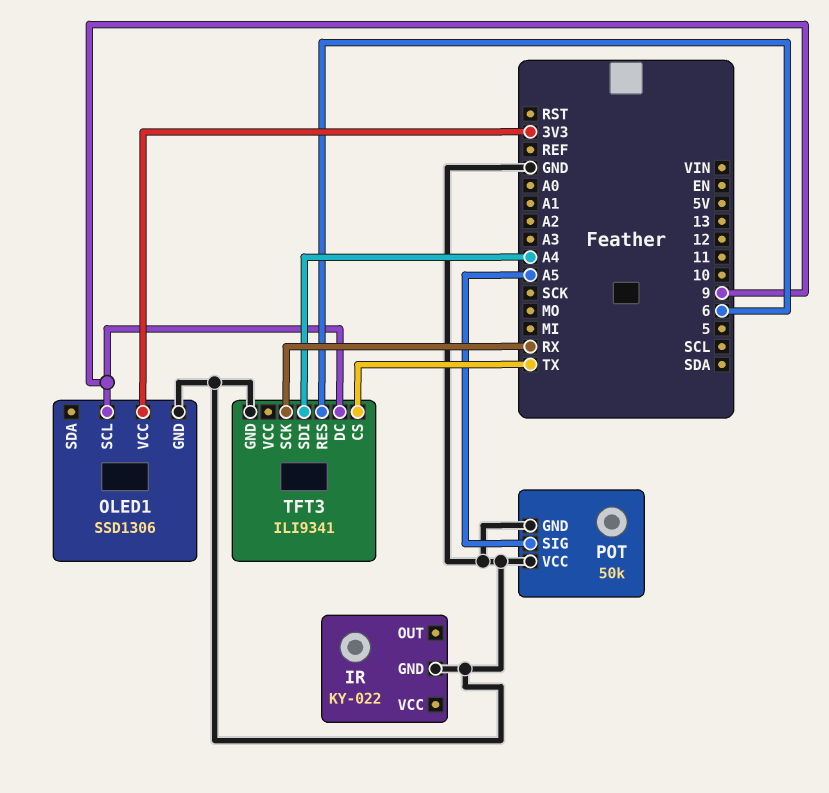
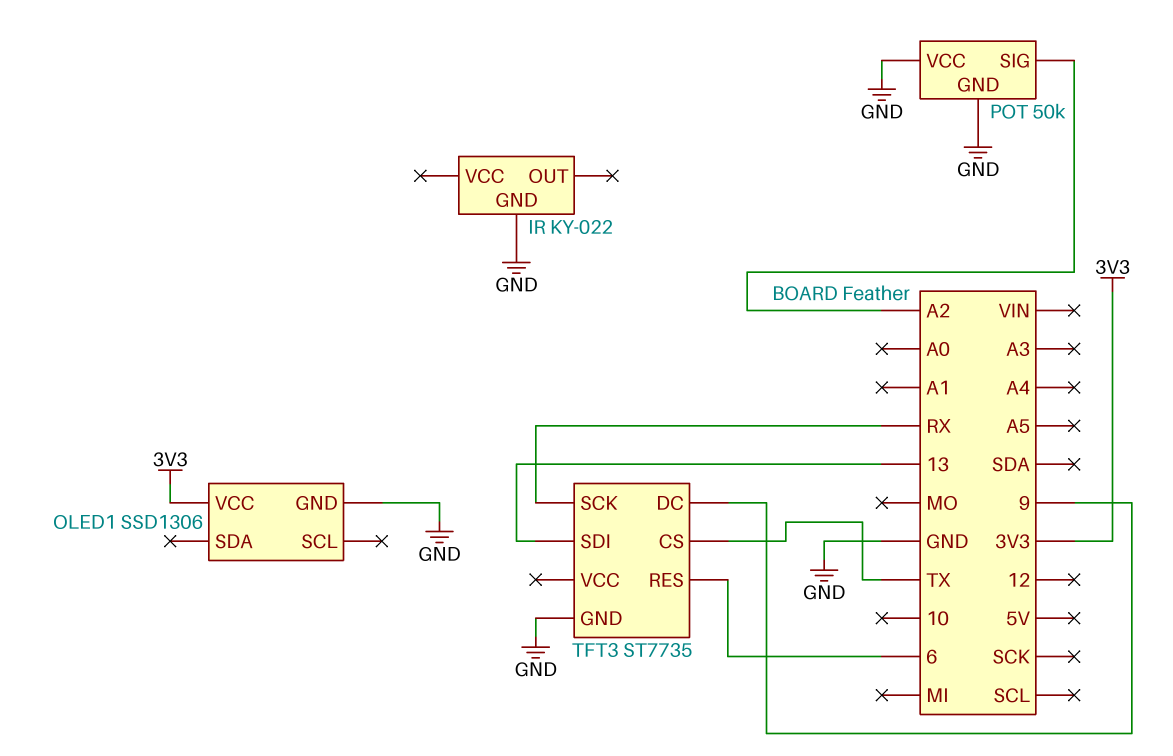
OLED1 pin SCL: 9 -> none
POT pin SIG: A5 -> A2
TFT3: ILI9341 -> ST7735
TFT3 pin SDI: A4 -> 13

